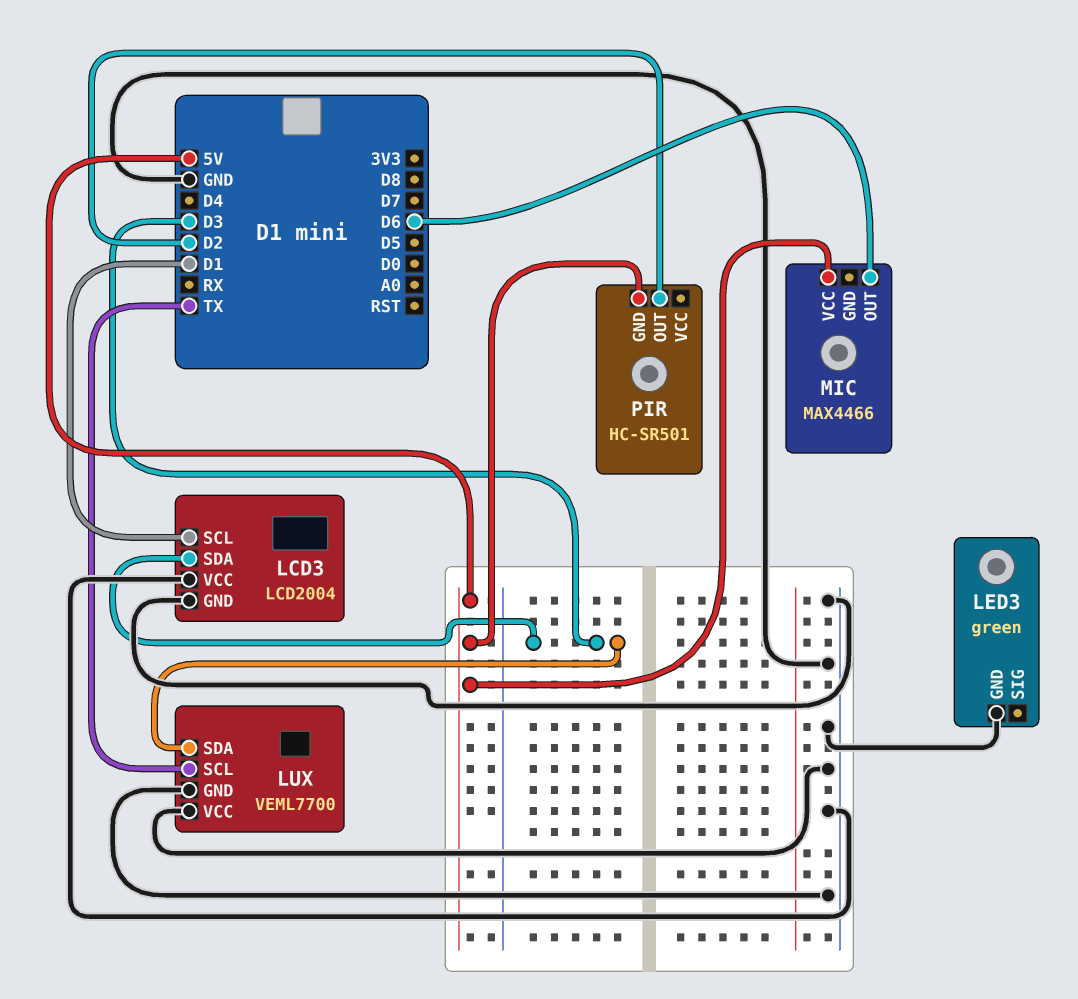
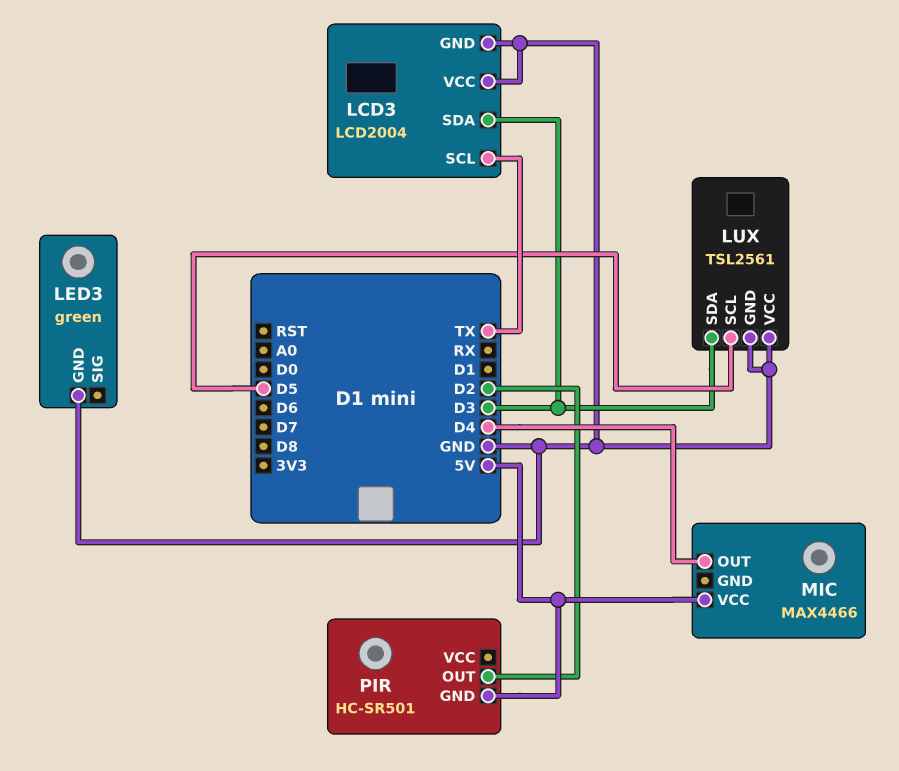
LCD3 pin SCL: D1 -> TX
LUX: VEML7700 -> TSL2561
LUX pin SCL: TX -> D5
MIC pin OUT: D6 -> D4

